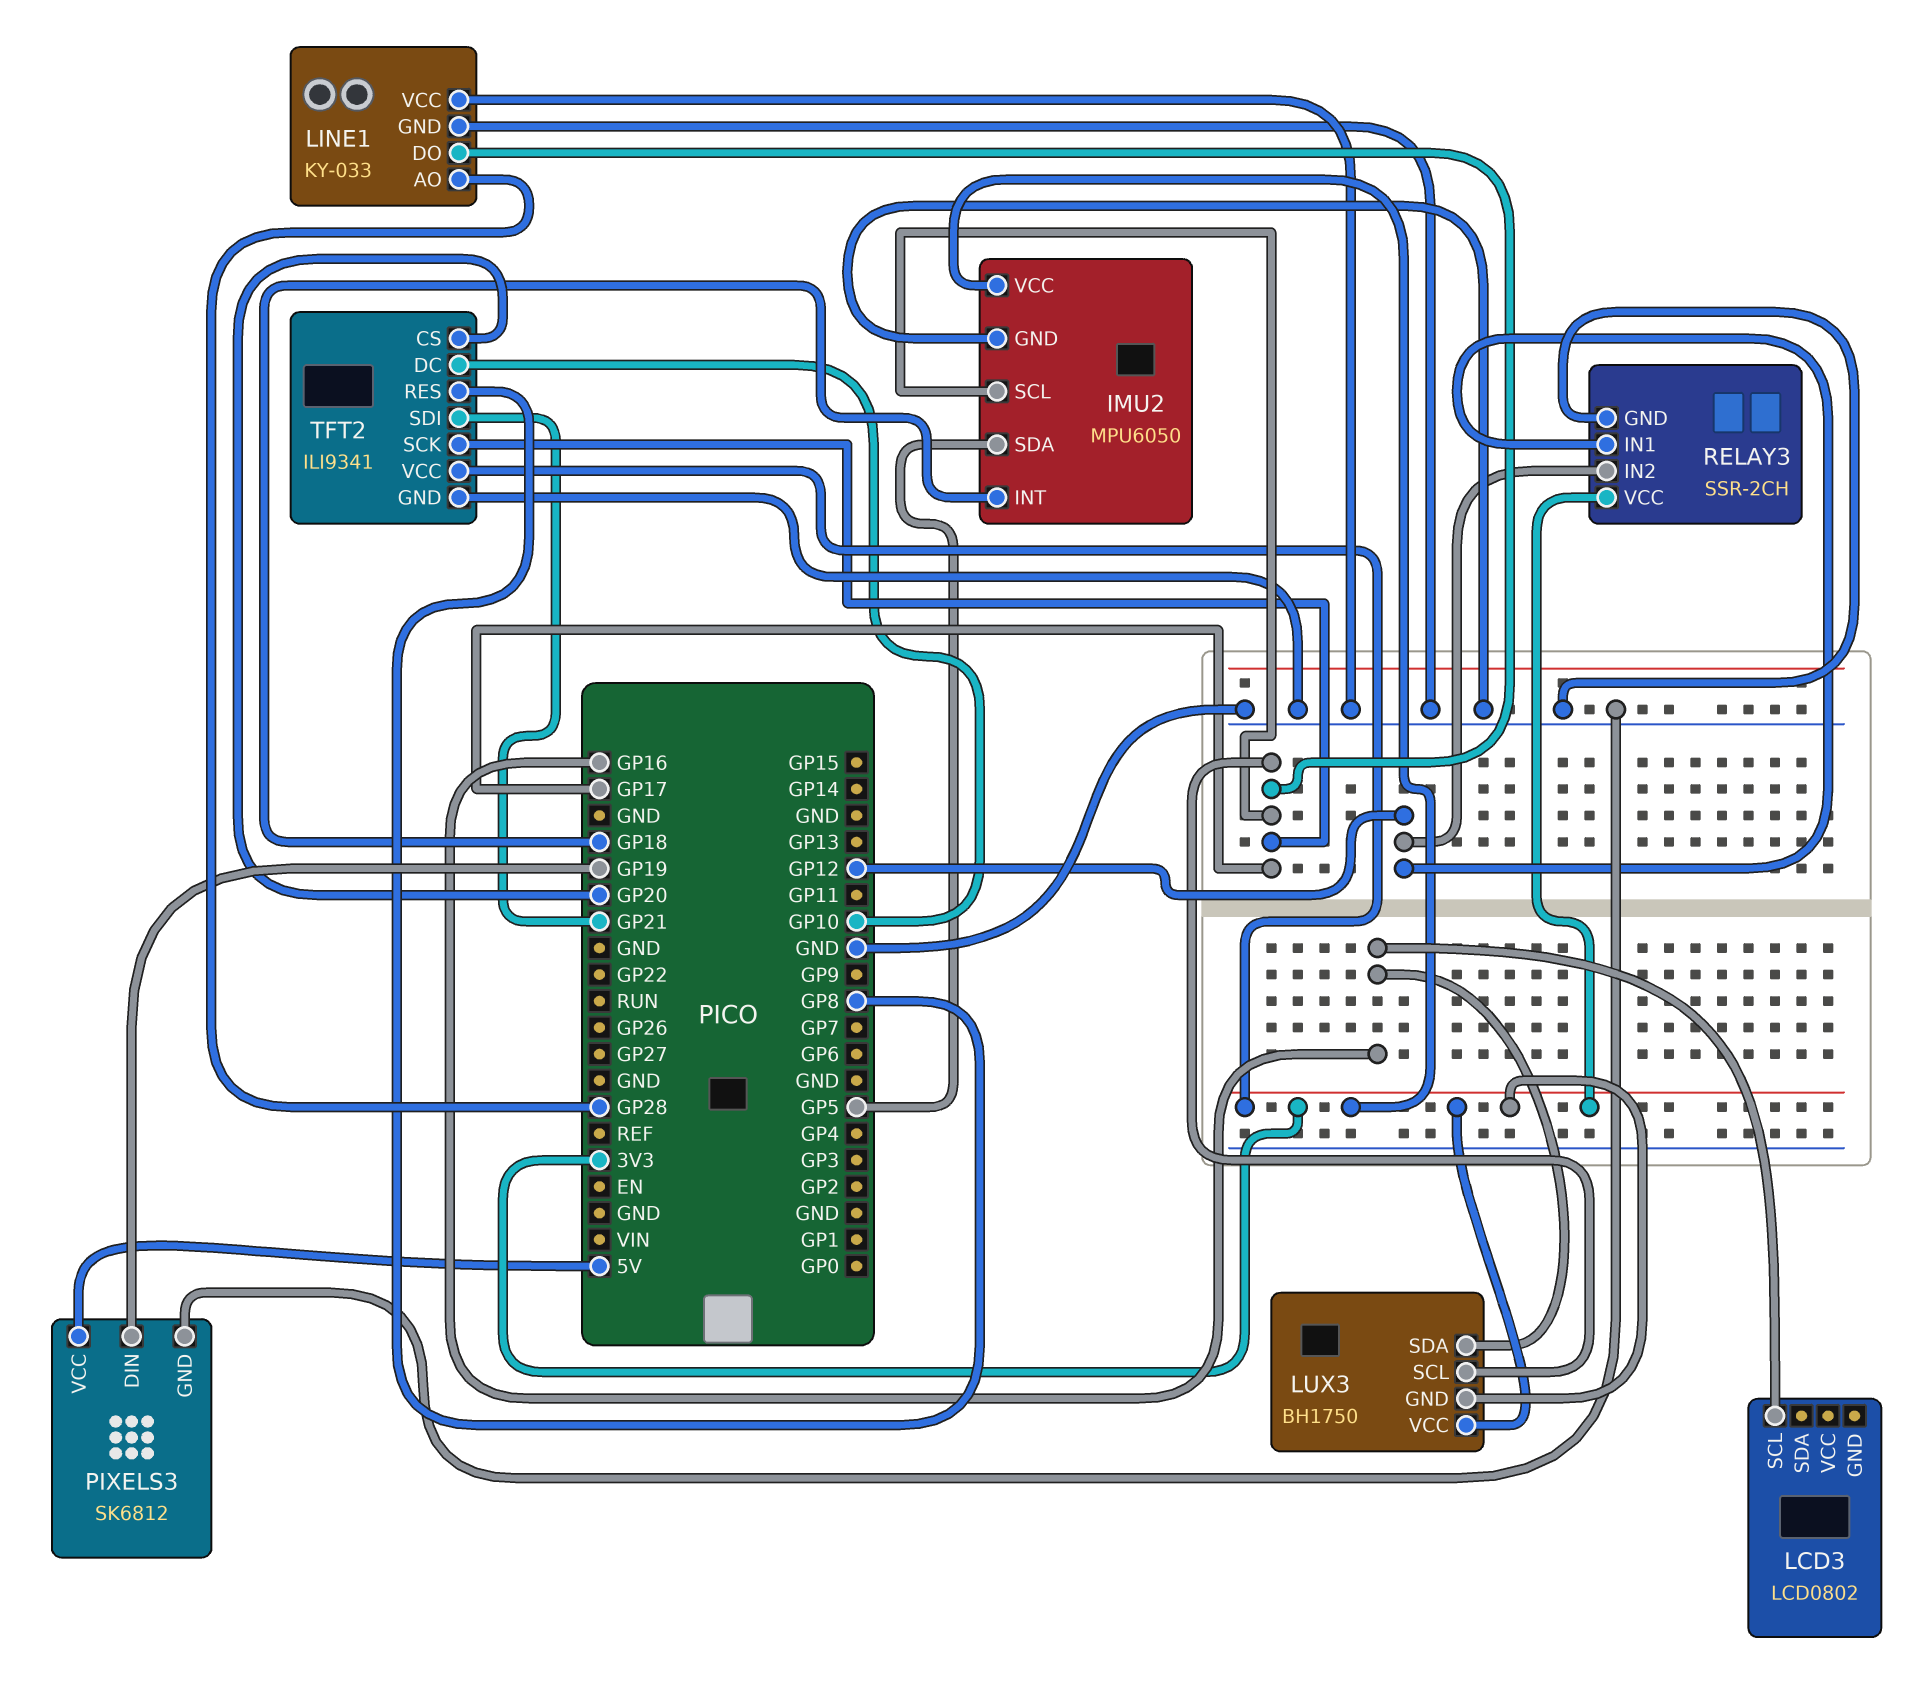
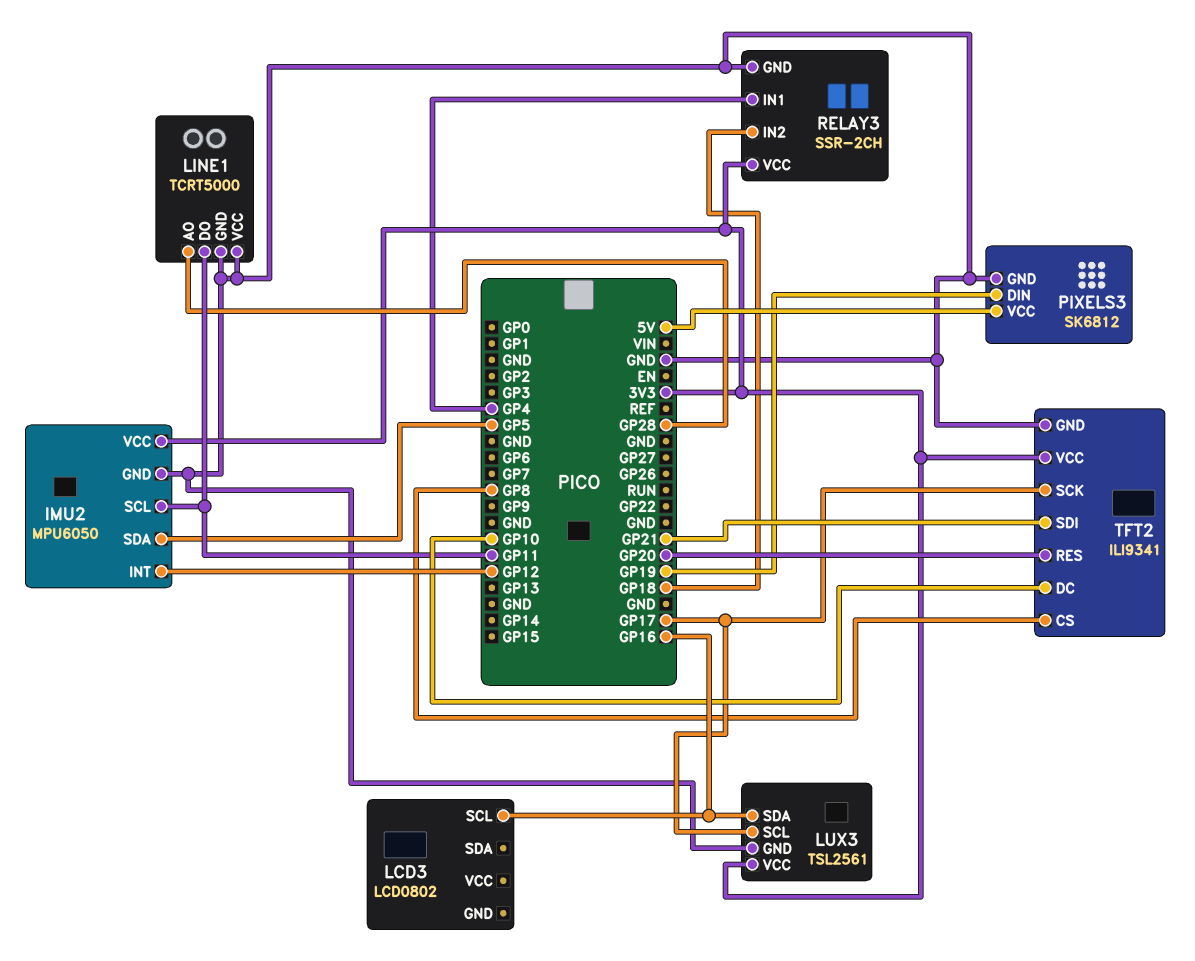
IMU2 pin INT: GP18 -> GP12
IMU2 pin SCL: GP17 -> GP11
LINE1: KY-033 -> TCRT5000
LINE1 pin DO: GP17 -> GP11
LUX3: BH1750 -> TSL2561
LUX3 pin GND: 3V3 -> GND
RELAY3 pin IN1: GP12 -> GP4
RELAY3 pin IN2: GP12 -> GP18
TFT2 pin CS: GP20 -> GP8
TFT2 pin RES: GP8 -> GP20

